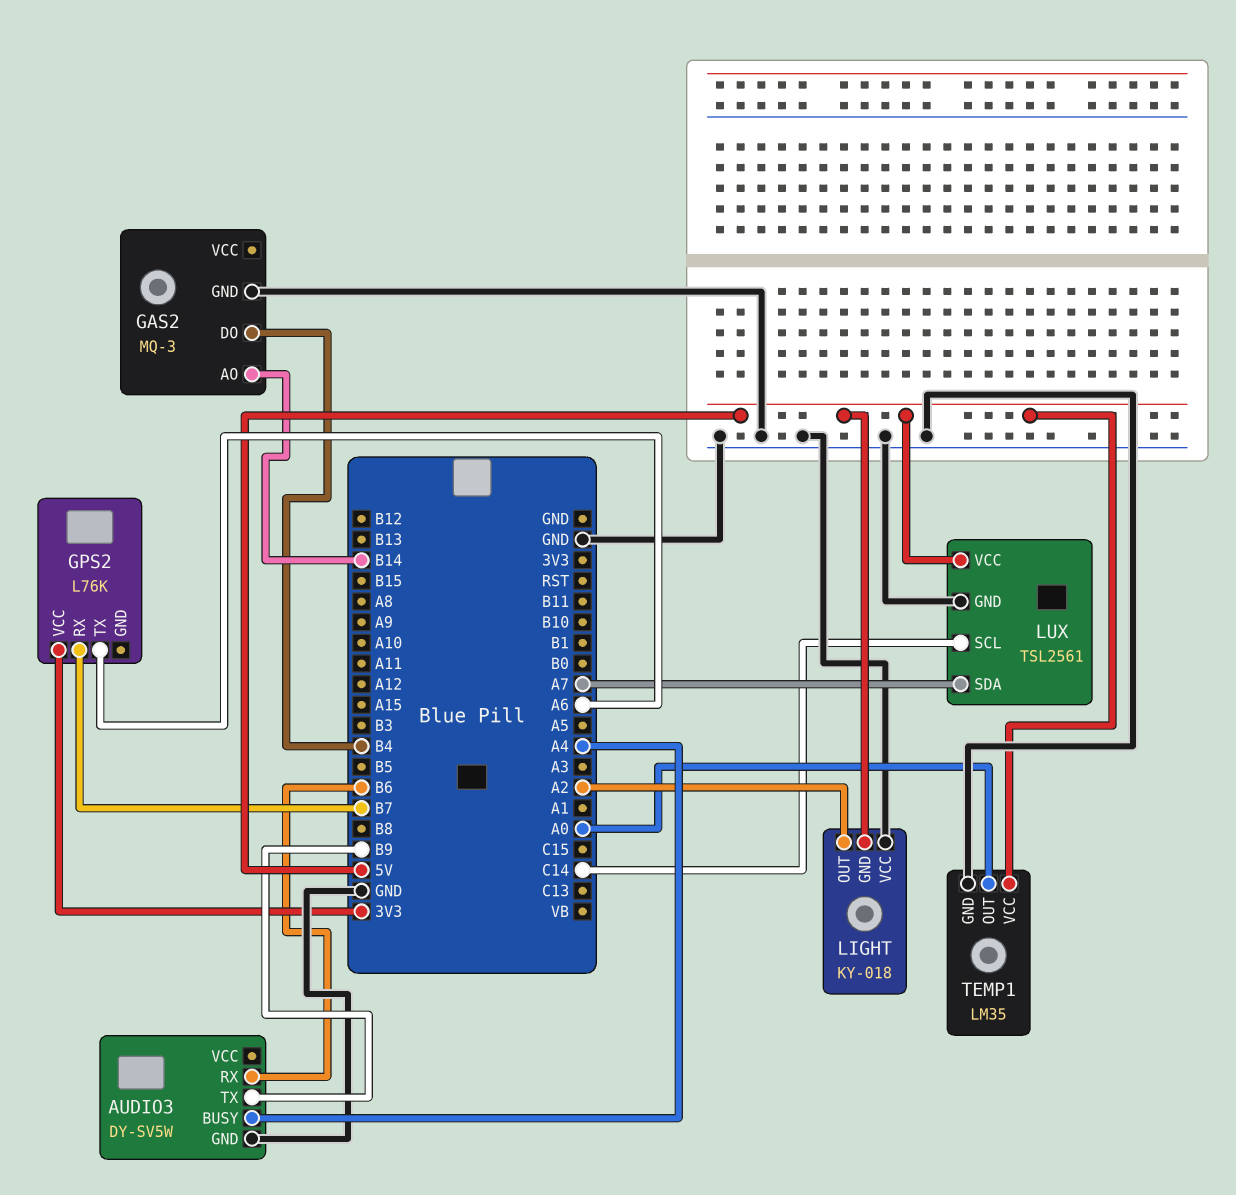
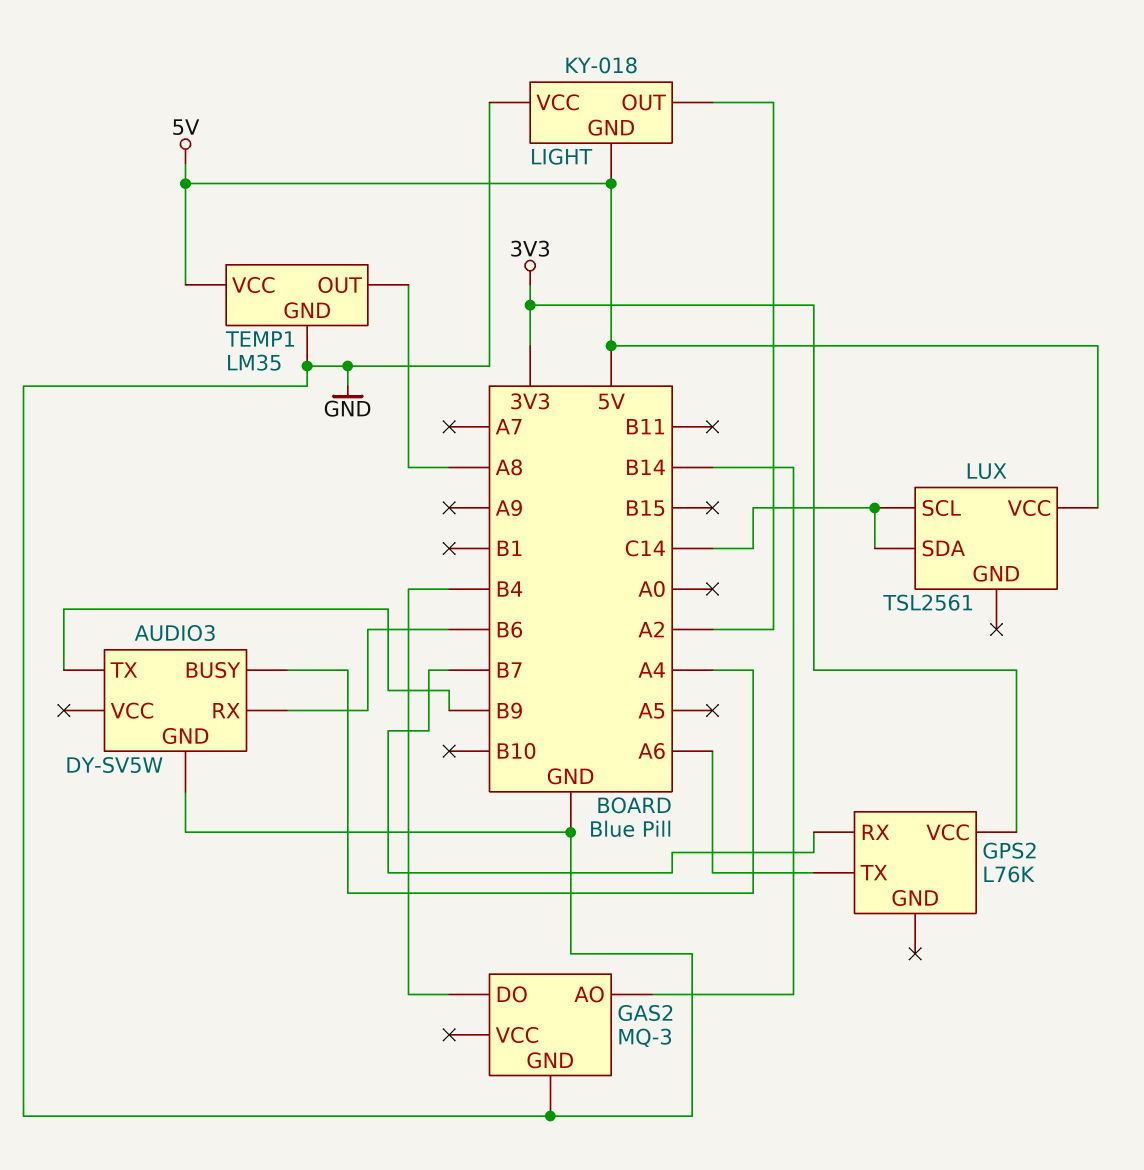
LUX pin GND: GND -> none
LUX pin SDA: A7 -> C14
TEMP1 pin OUT: A0 -> A8

